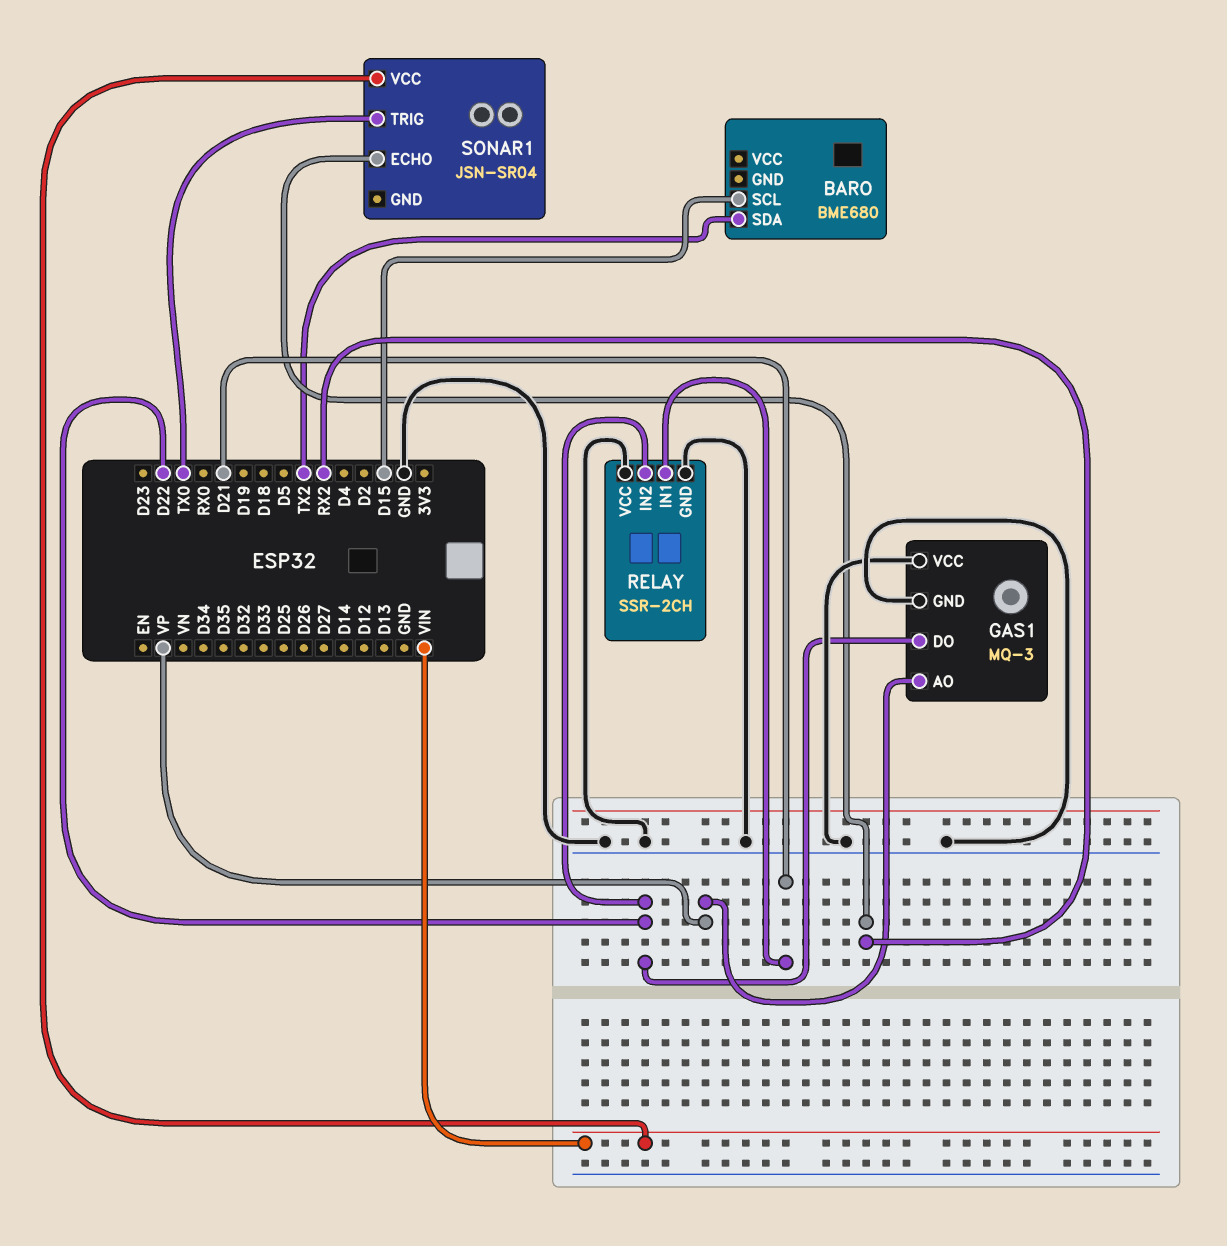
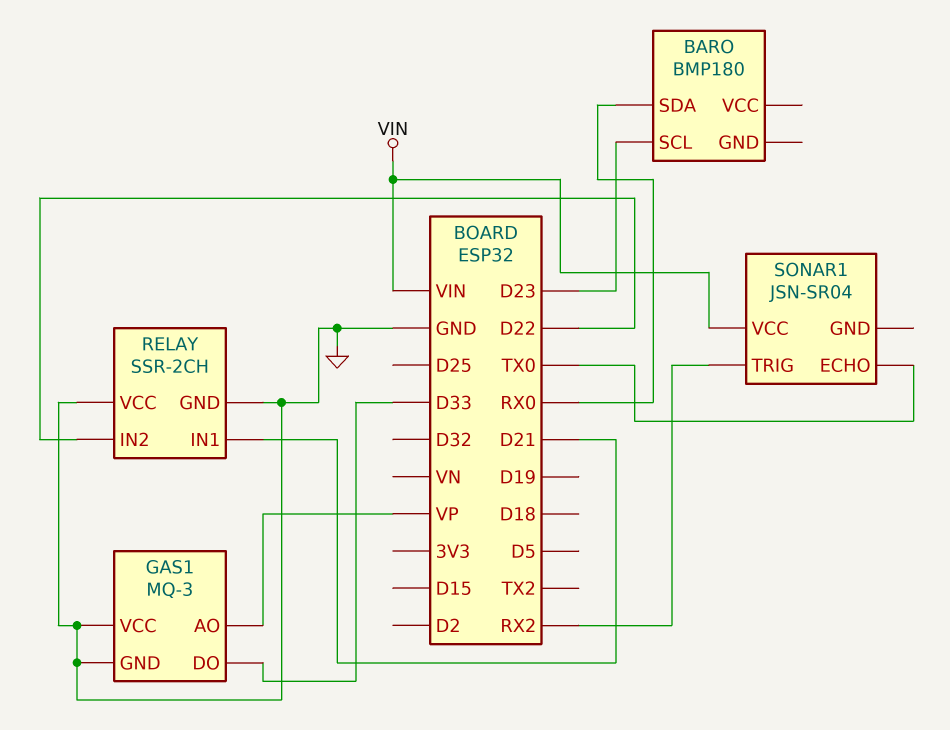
BARO: BME680 -> BMP180
BARO pin SCL: D15 -> D23
BARO pin SDA: TX2 -> RX0
GAS1 pin DO: D22 -> D33
SONAR1 pin ECHO: RX2 -> TX0
SONAR1 pin TRIG: TX0 -> RX2

